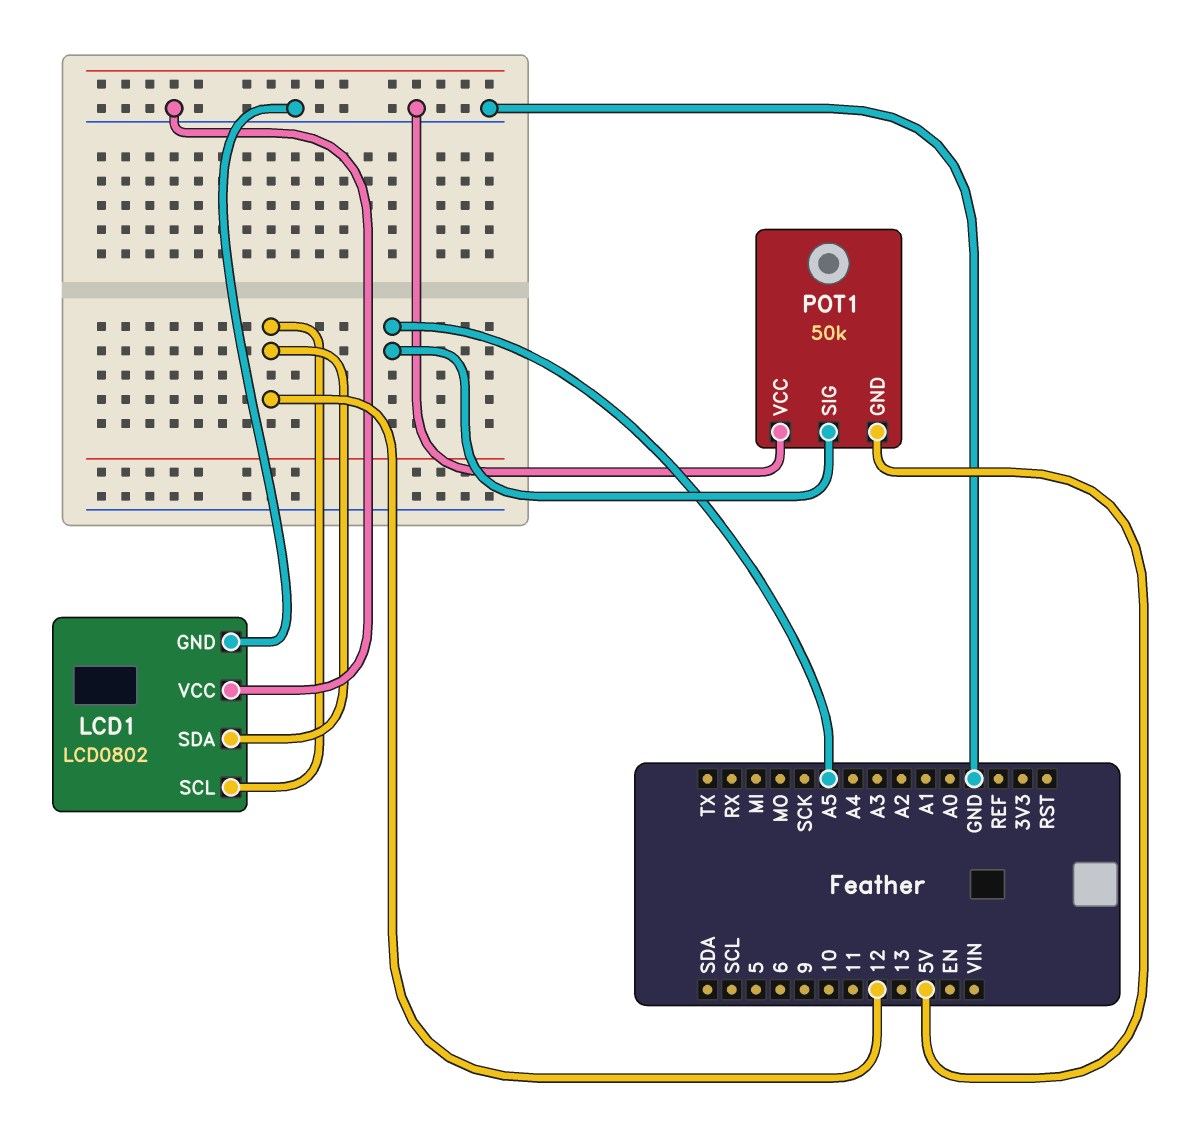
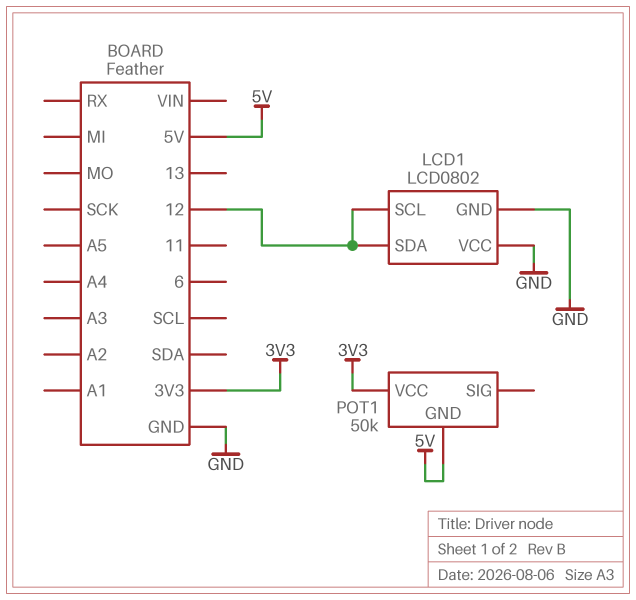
POT1 pin SIG: A5 -> none
POT1 pin VCC: GND -> 3V3

